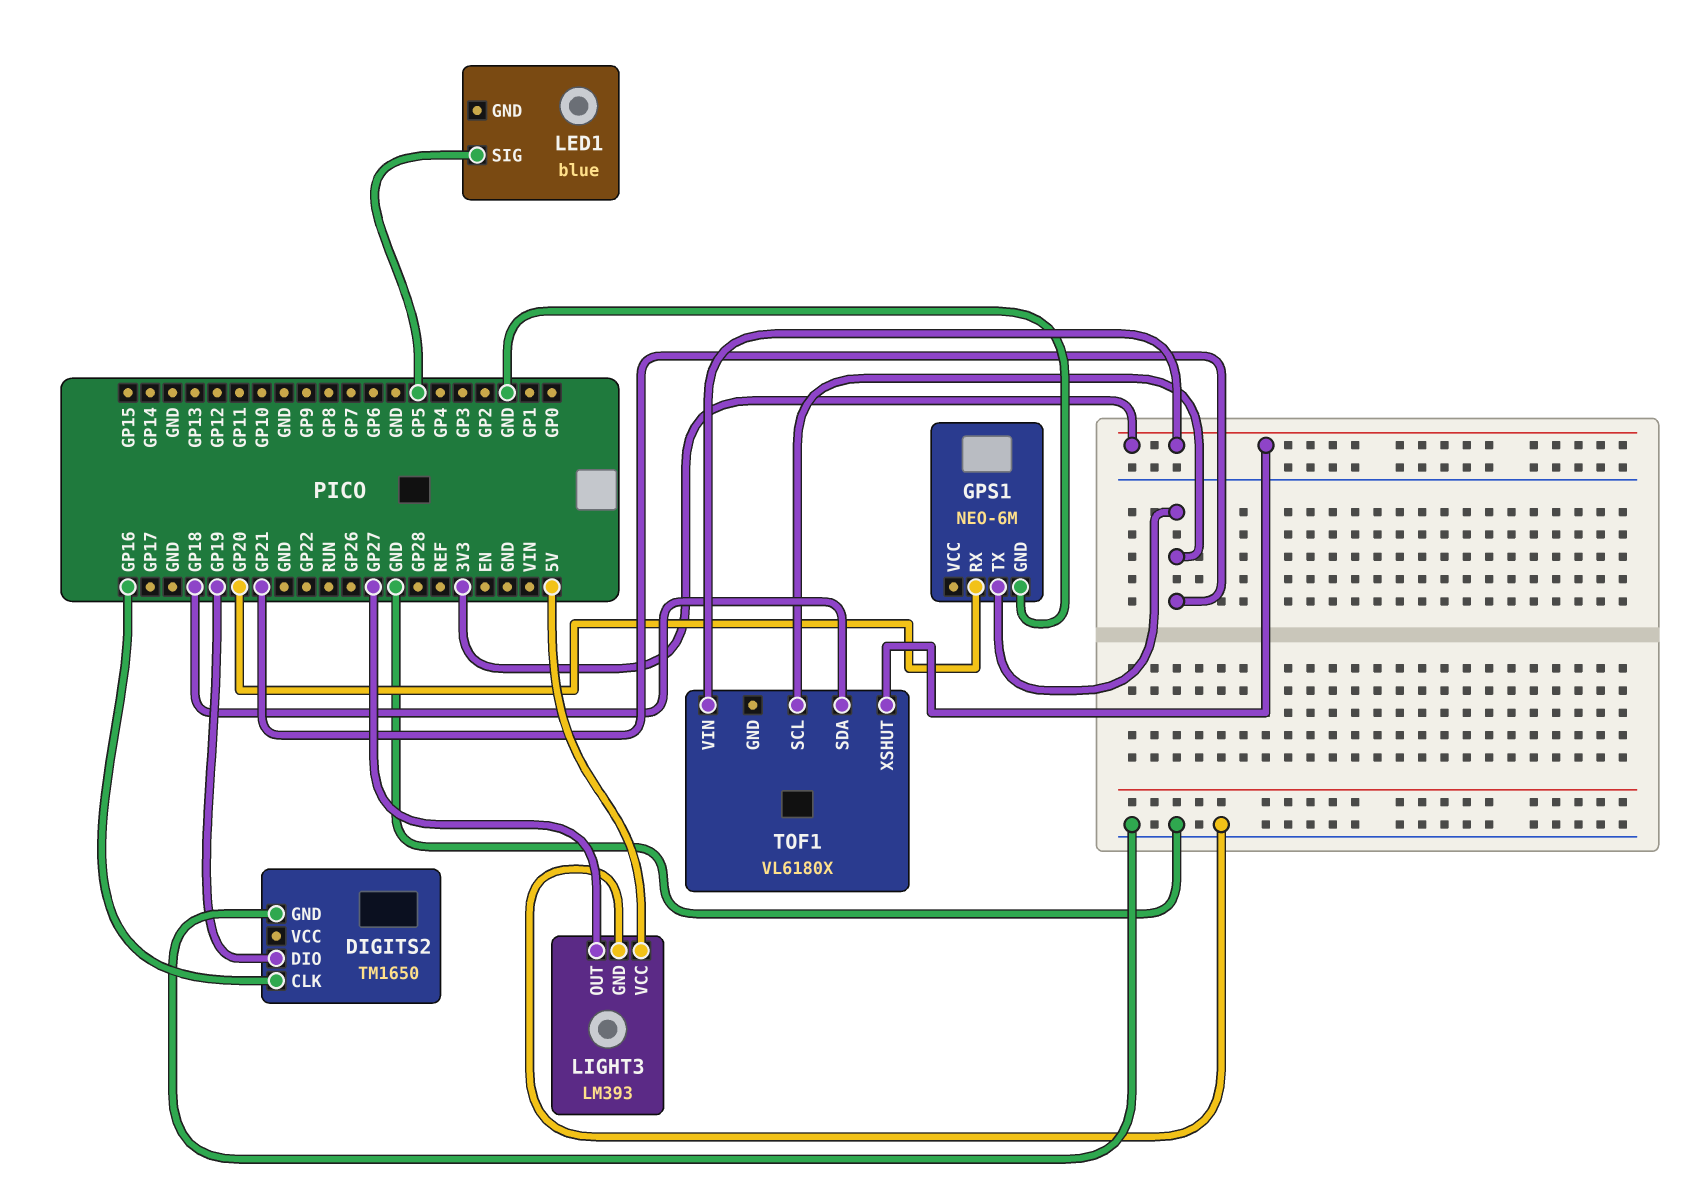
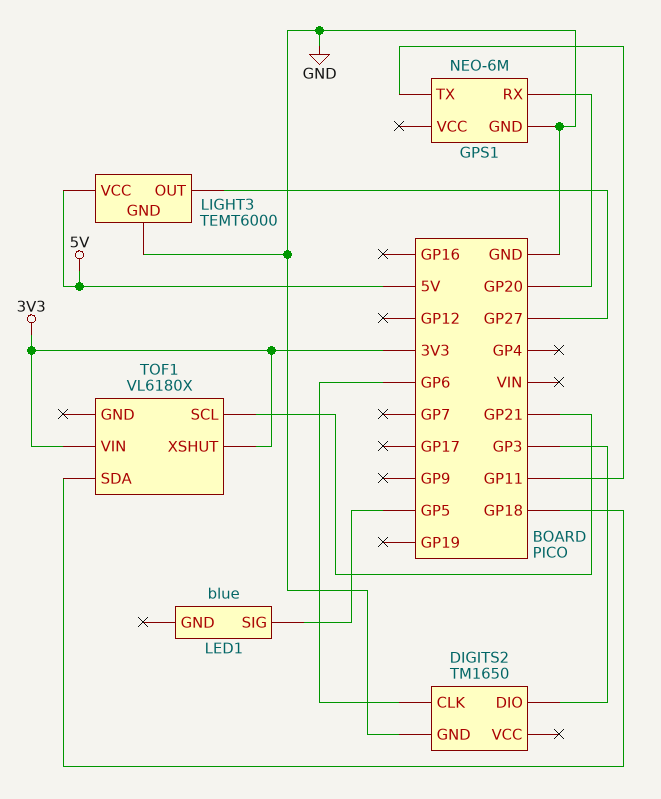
DIGITS2 pin CLK: GP16 -> GP6
DIGITS2 pin DIO: GP19 -> GP3
GPS1 pin TX: GP21 -> GP11
LIGHT3: LM393 -> TEMT6000

